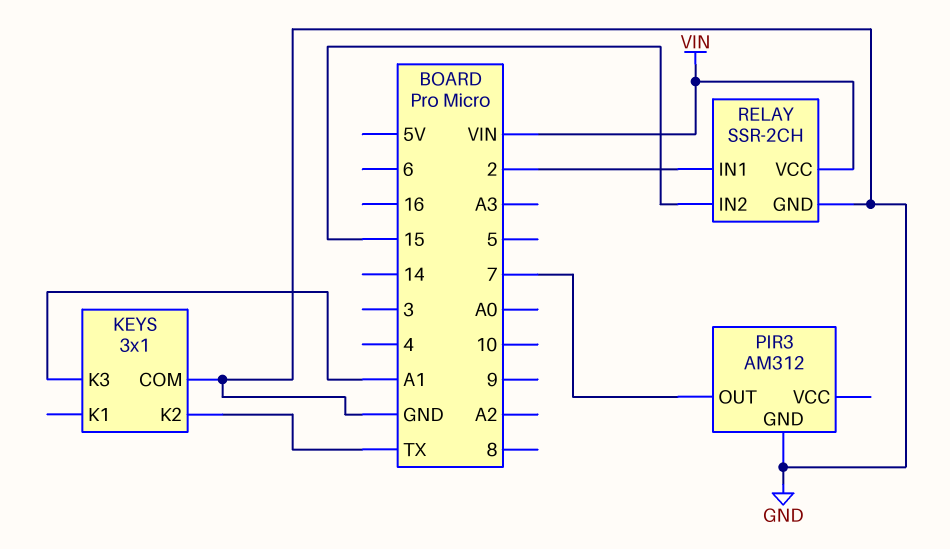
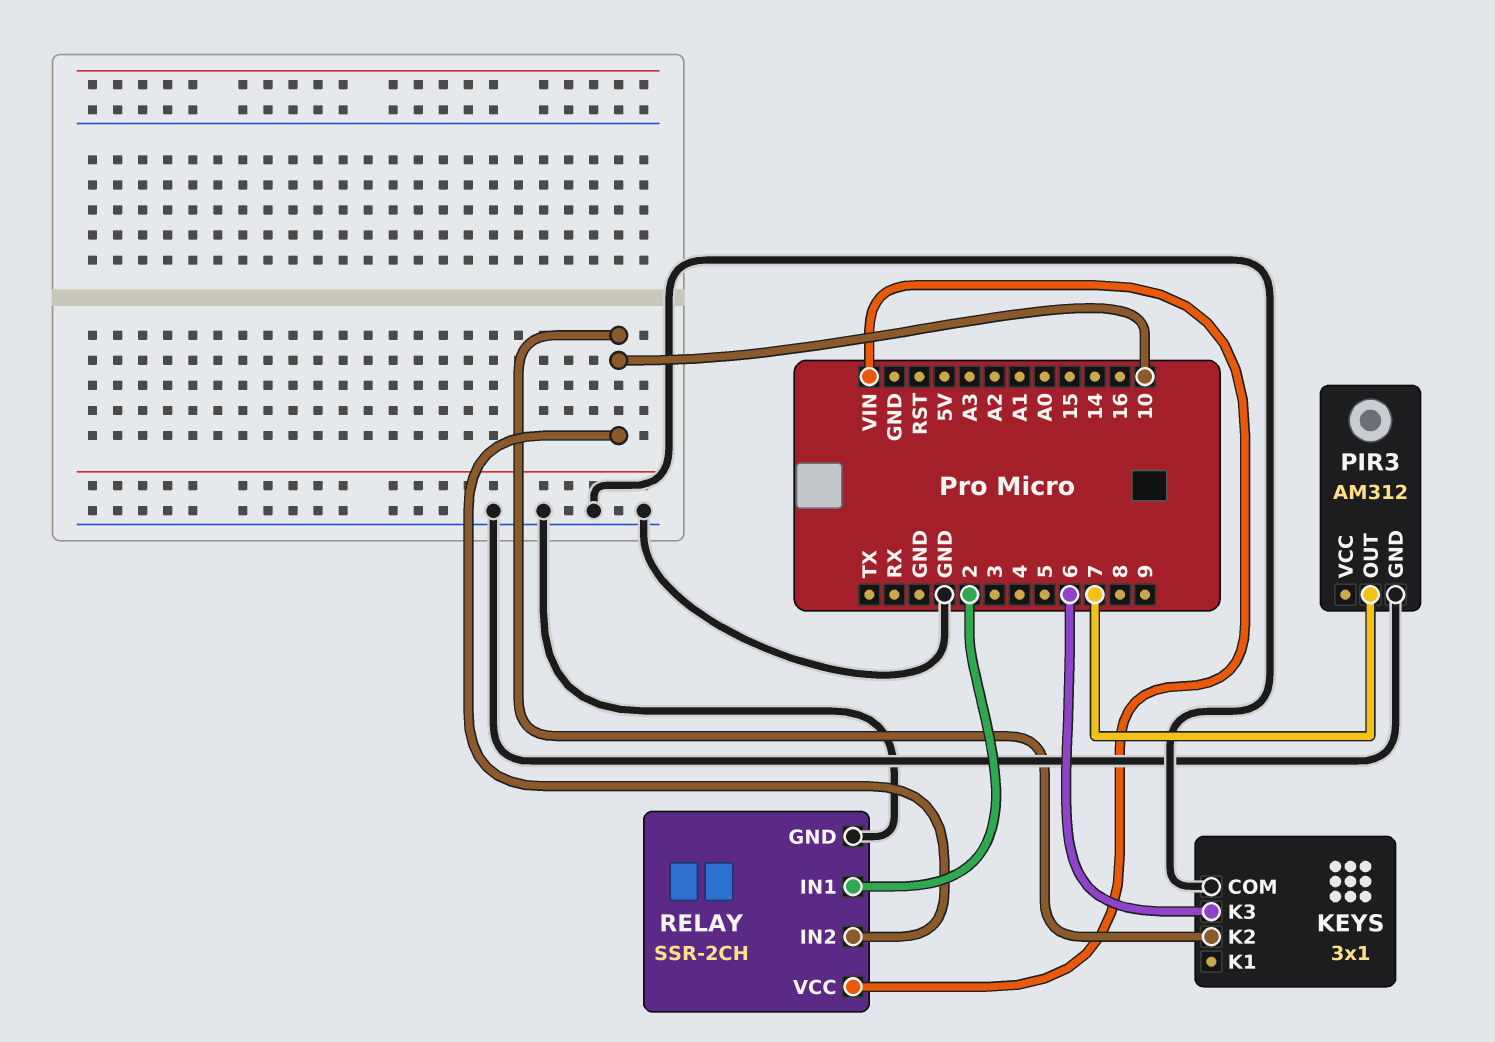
KEYS pin K2: TX -> 10
KEYS pin K3: A1 -> 6
RELAY pin IN2: 15 -> 10

